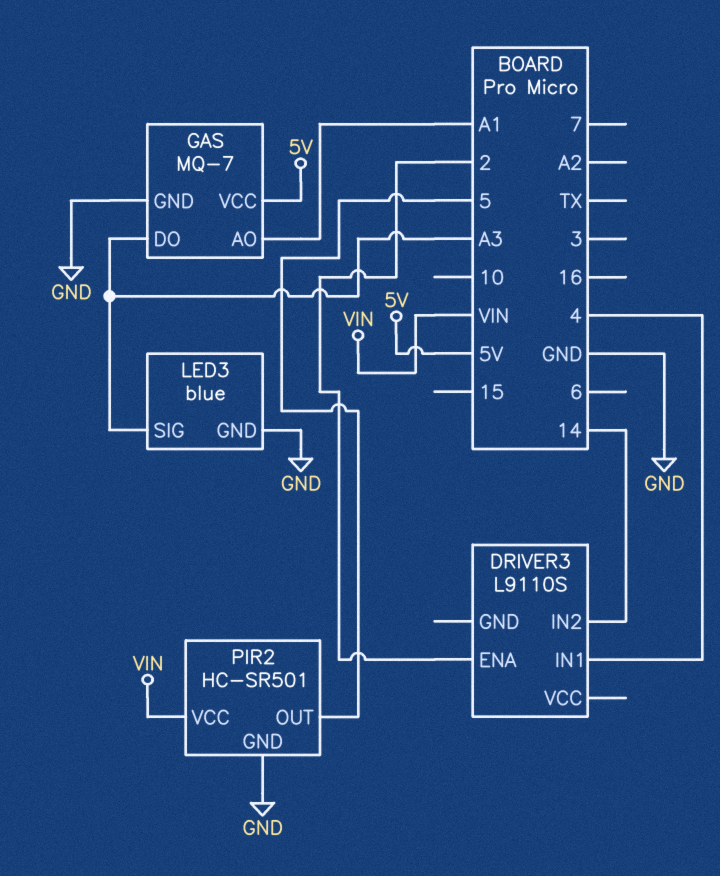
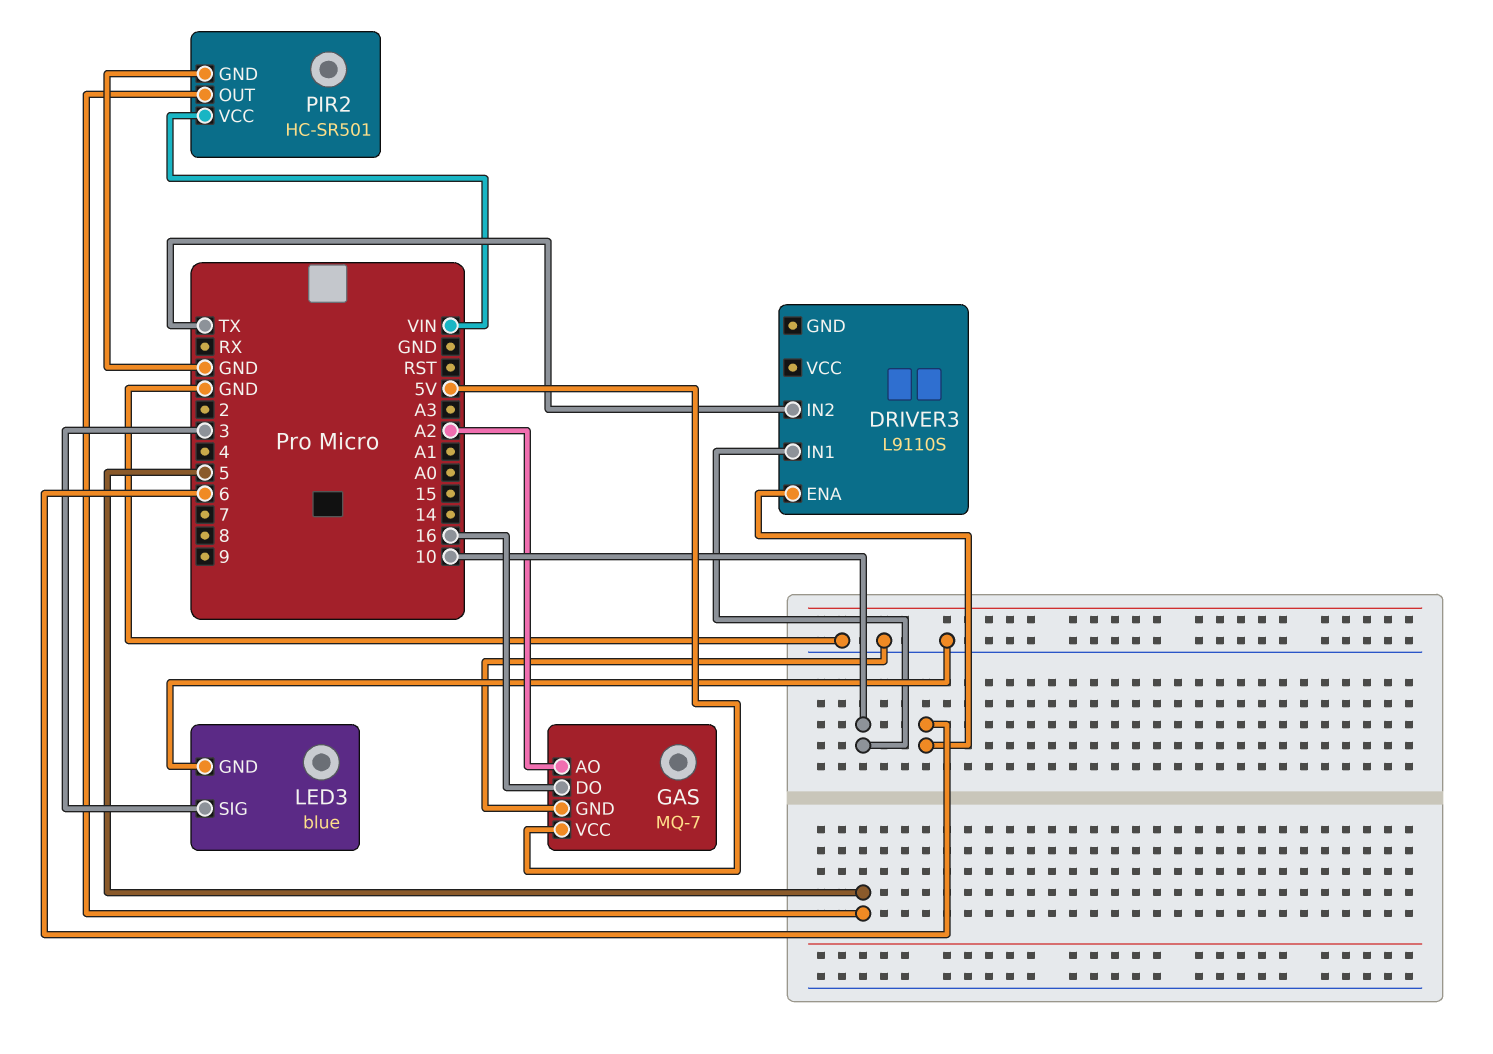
DRIVER3 pin ENA: 2 -> 6
DRIVER3 pin IN1: 4 -> 10
DRIVER3 pin IN2: 14 -> TX
GAS pin AO: A1 -> A2
GAS pin DO: A3 -> 16
LED3 pin SIG: A3 -> 3

